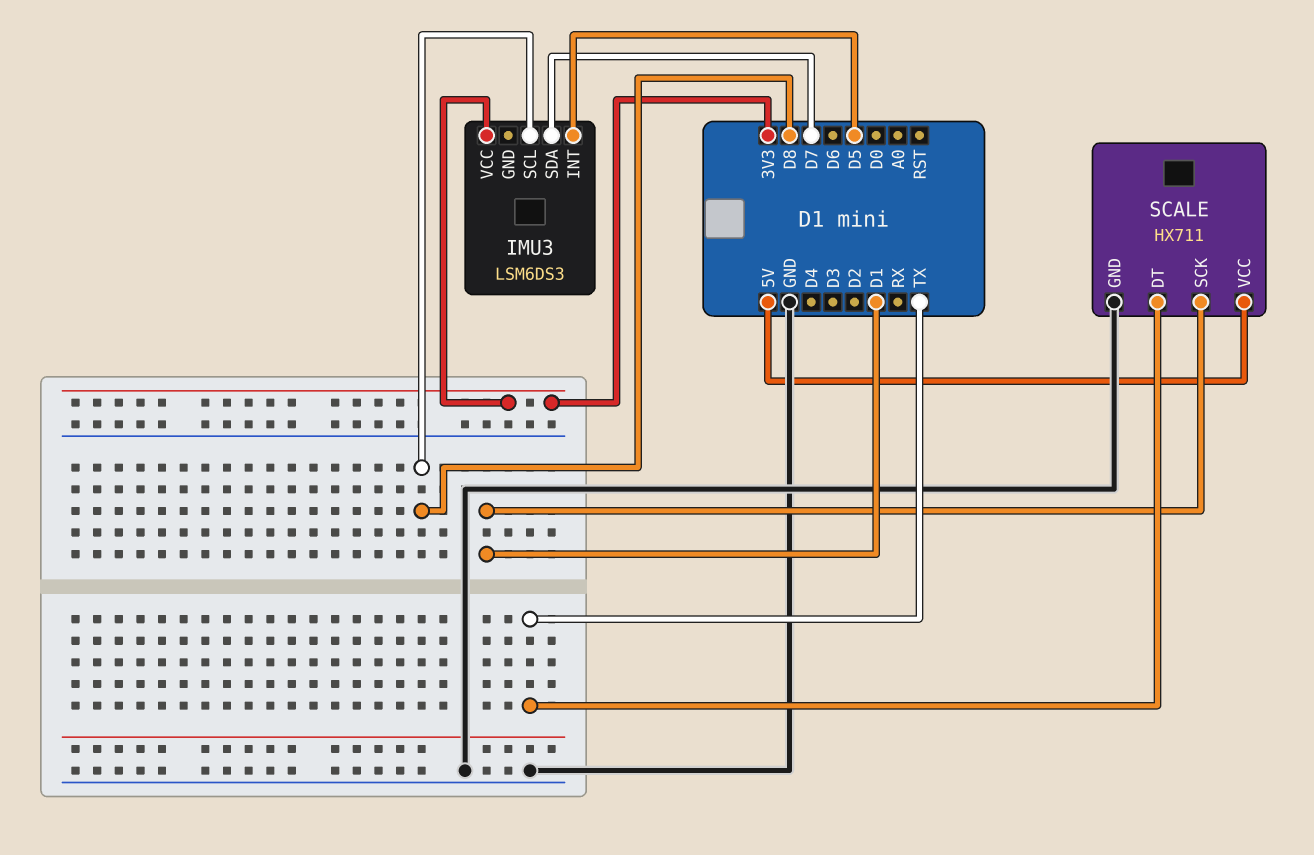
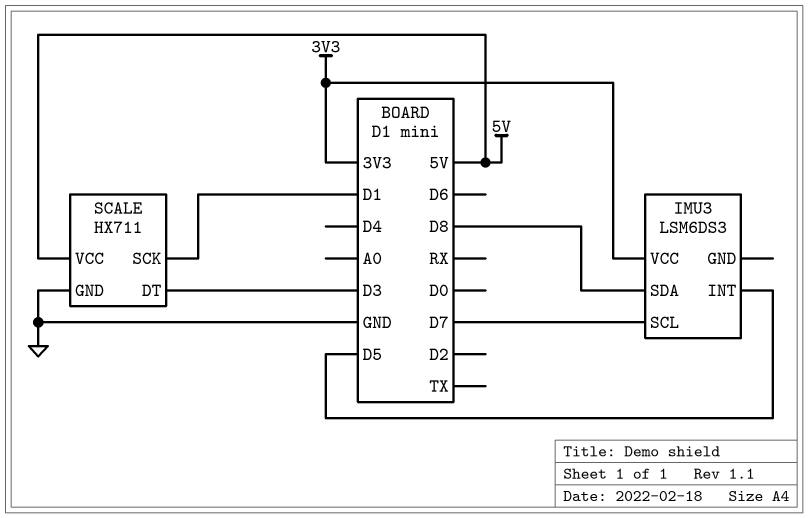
IMU3 pin SCL: D8 -> D7
IMU3 pin SDA: D7 -> D8
SCALE pin DT: TX -> D3

